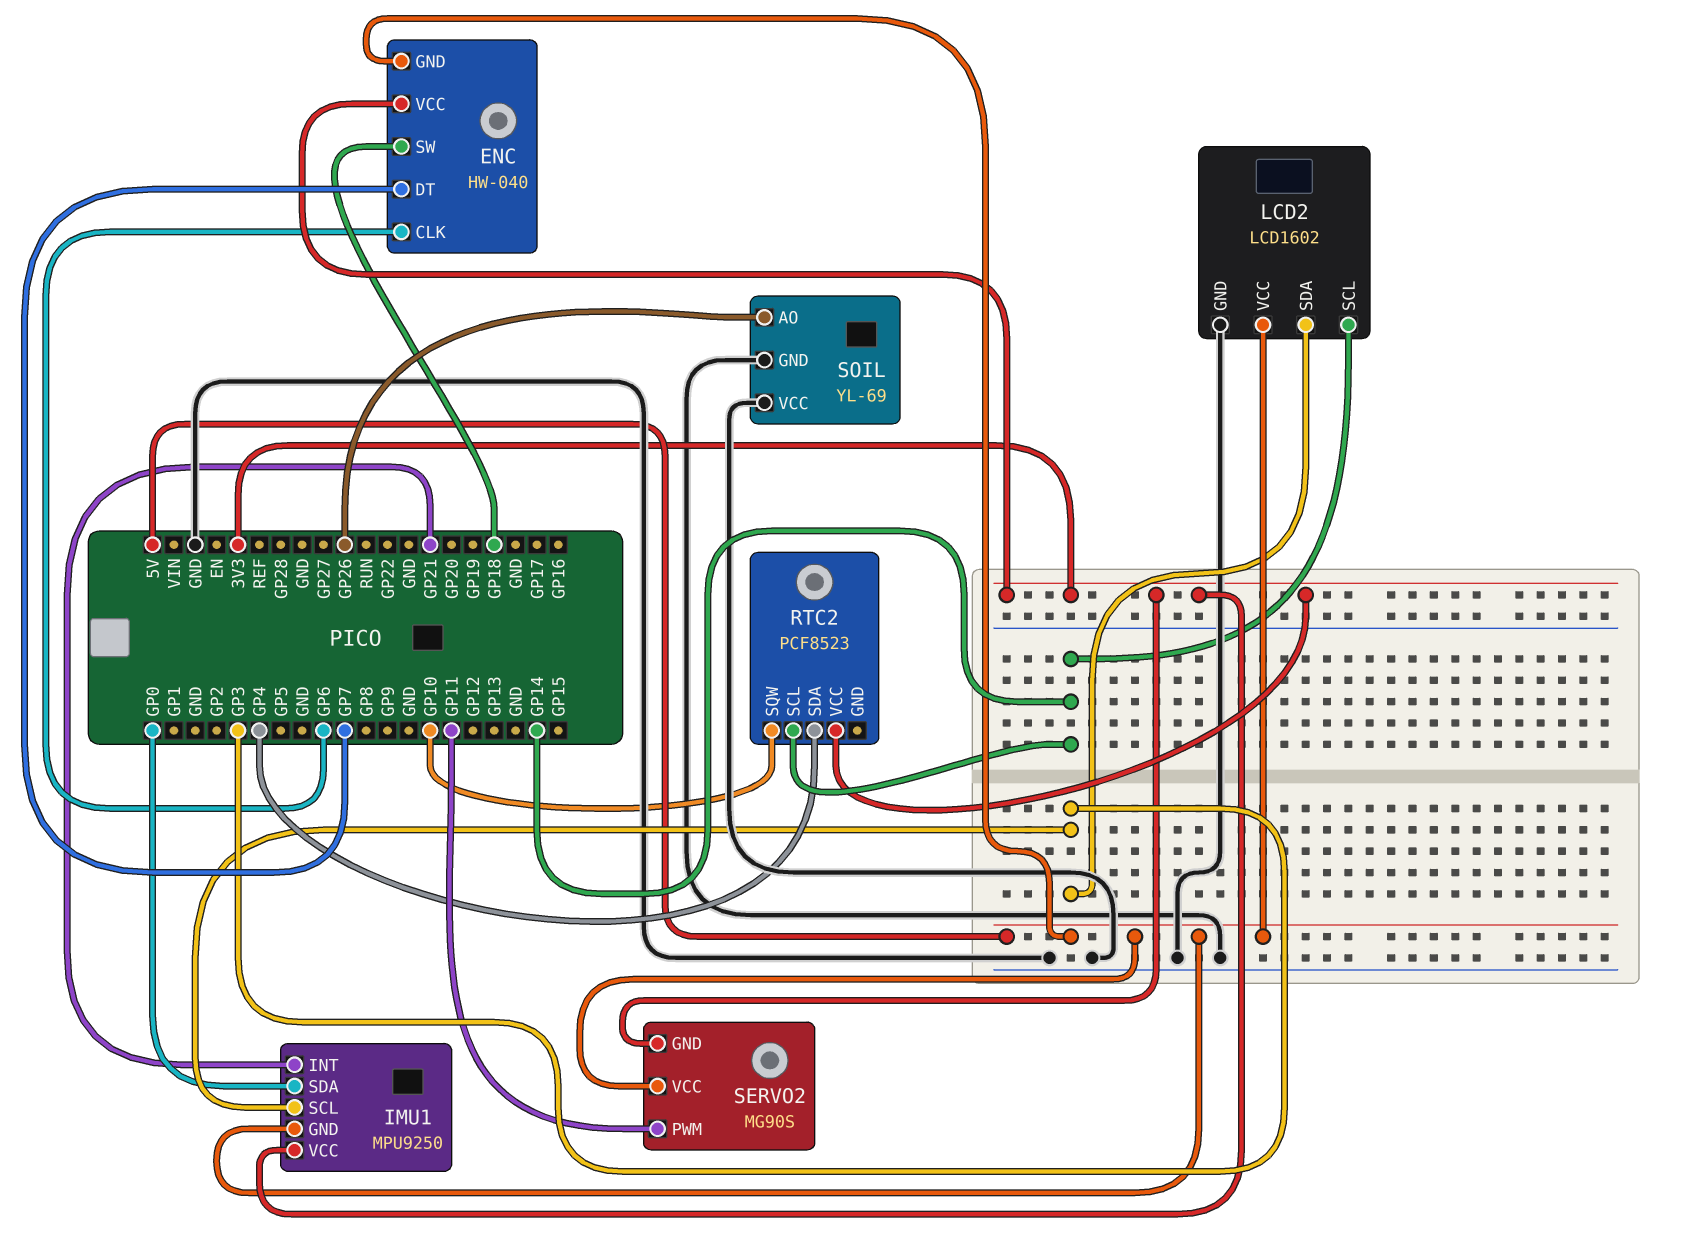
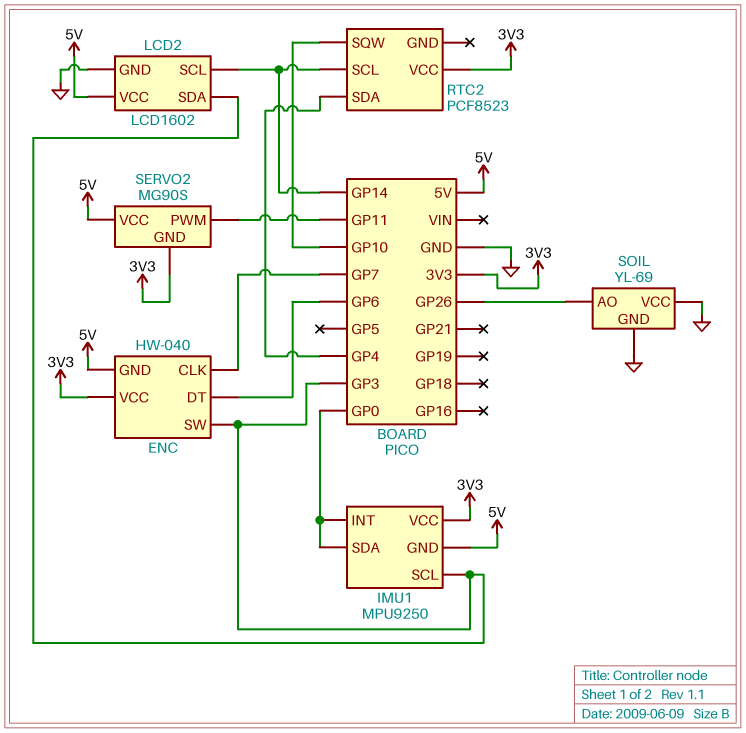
ENC pin CLK: GP6 -> GP7
ENC pin DT: GP7 -> GP6
ENC pin SW: GP18 -> GP3
IMU1 pin INT: GP21 -> GP0

